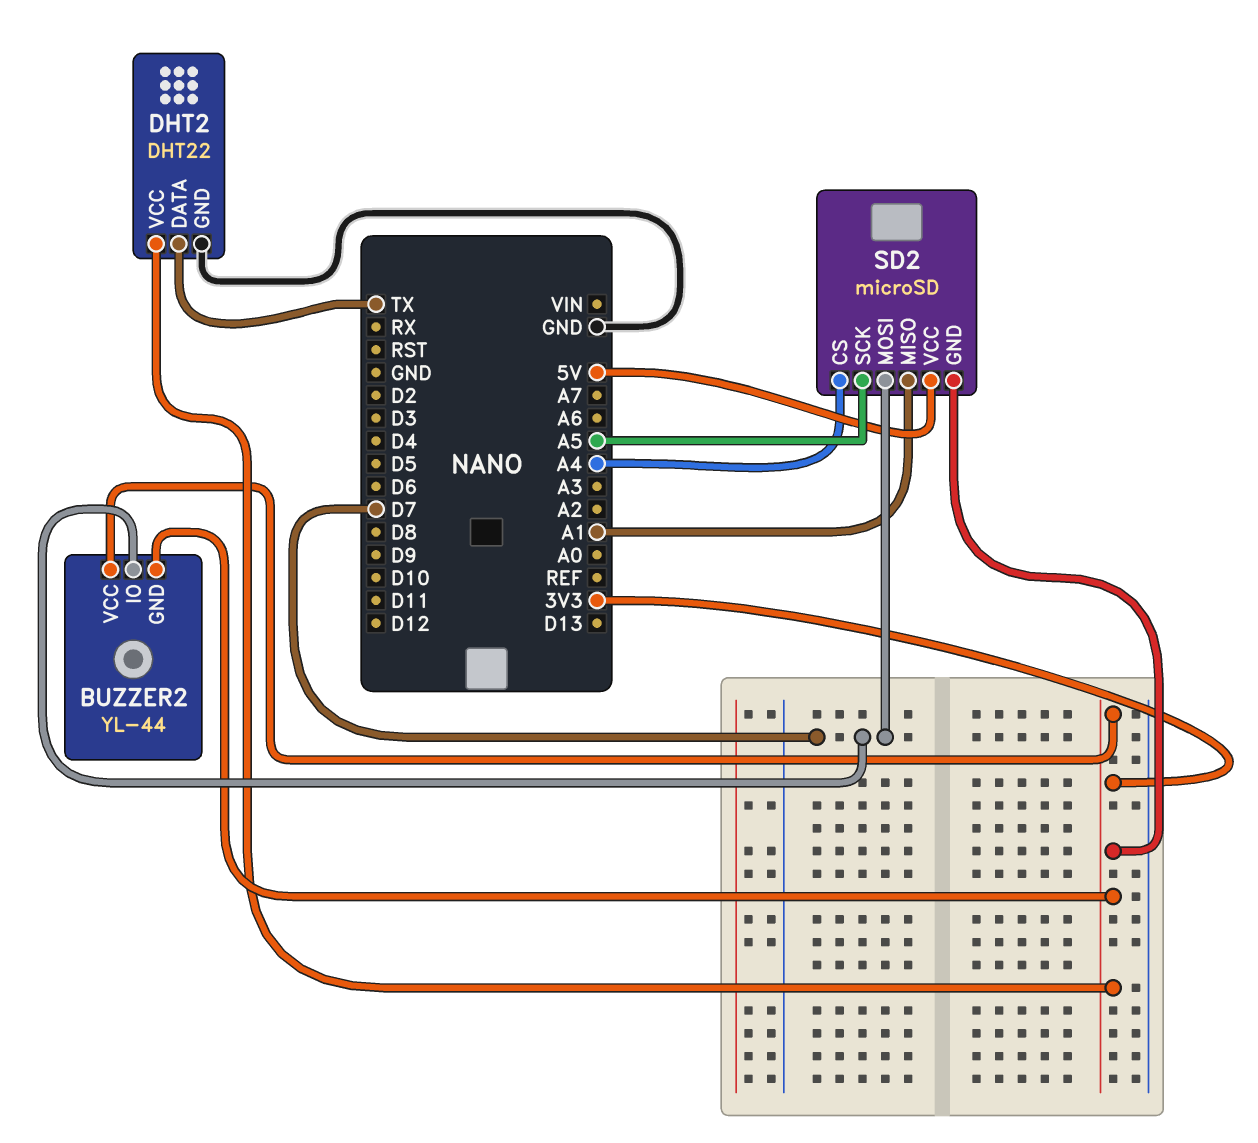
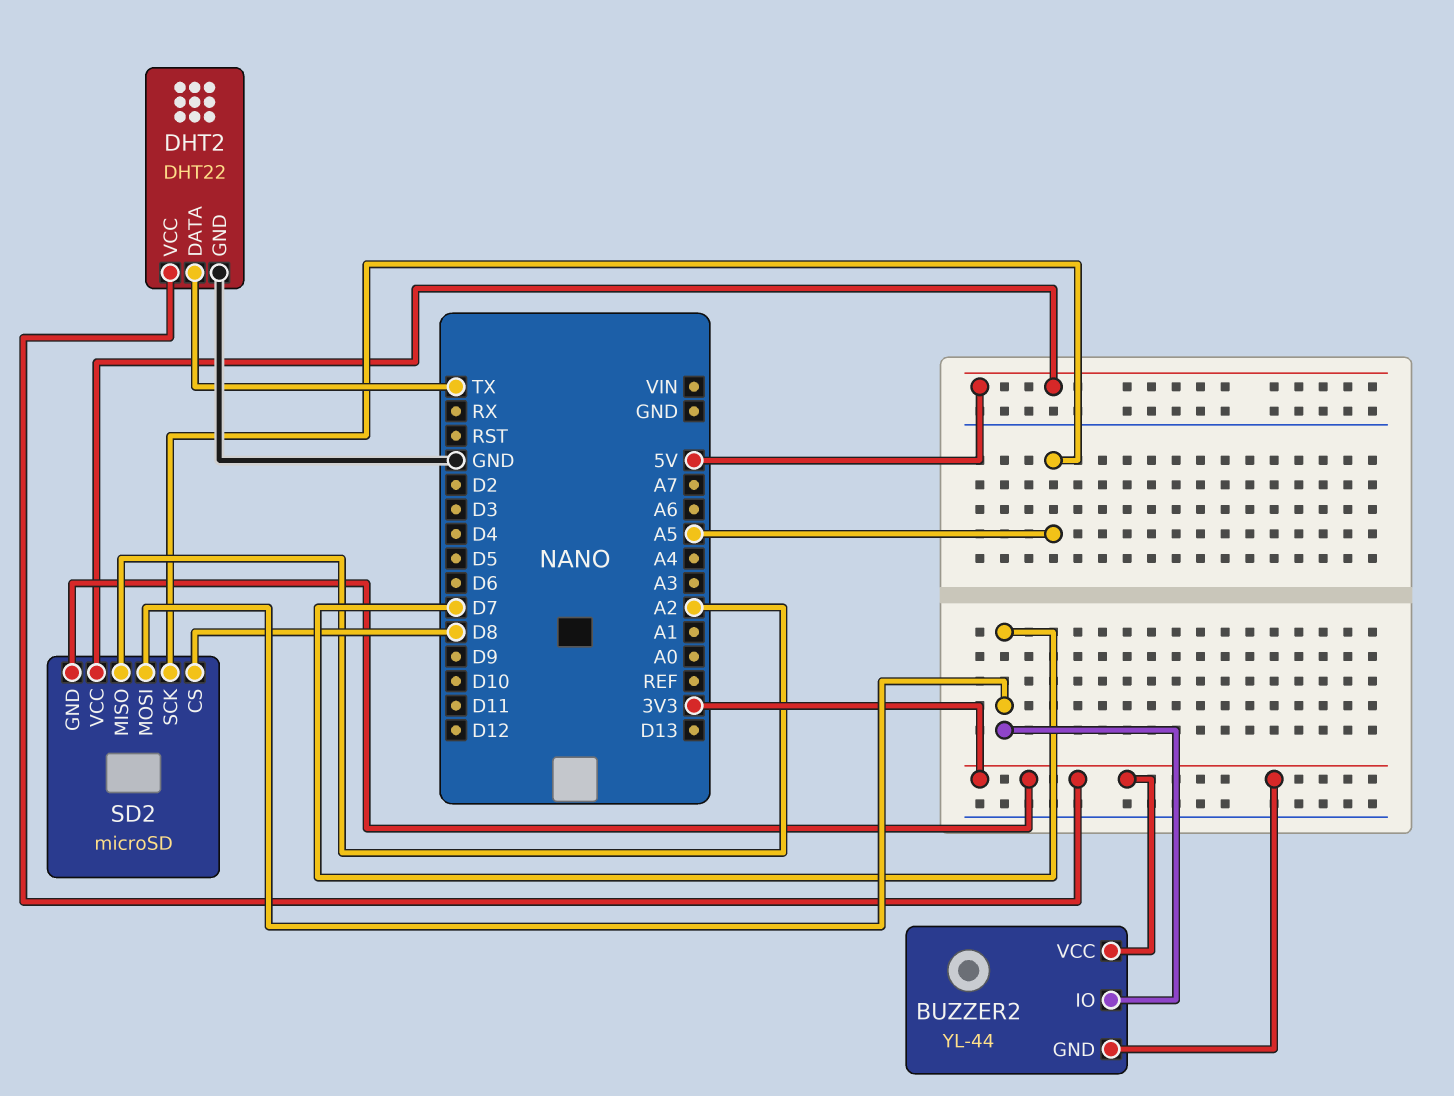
SD2 pin CS: A4 -> D8
SD2 pin MISO: A1 -> A2

